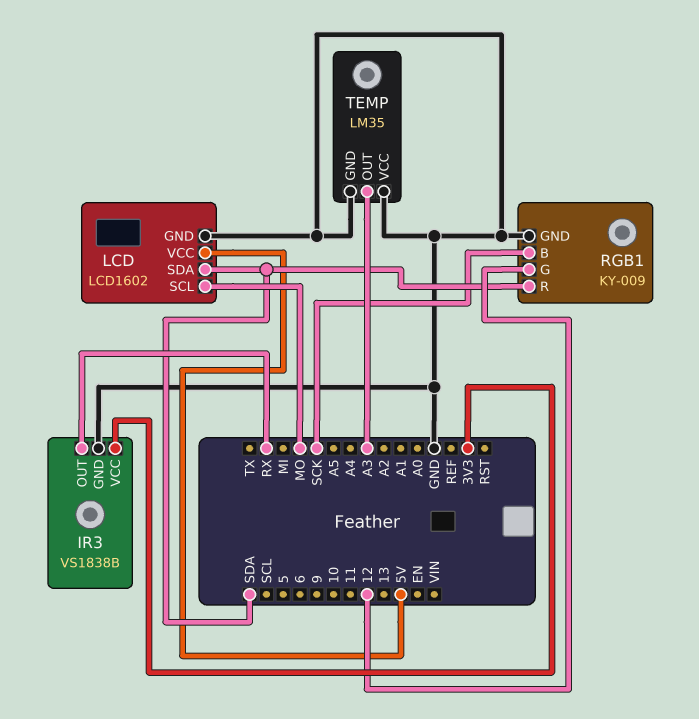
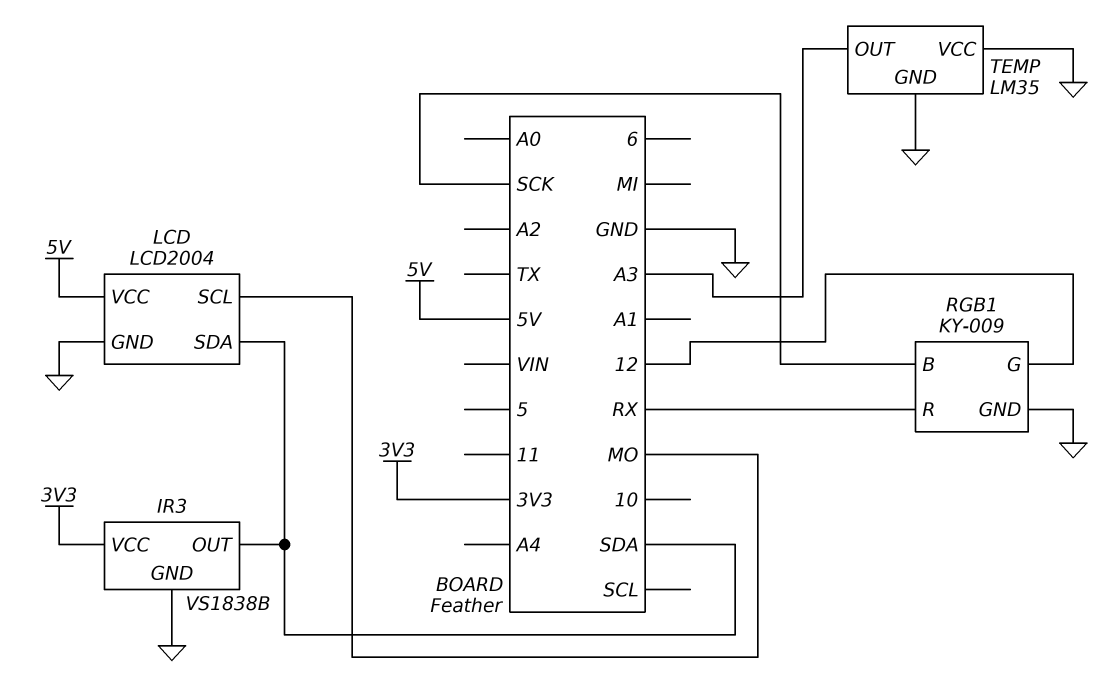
IR3 pin OUT: RX -> SDA
LCD: LCD1602 -> LCD2004
RGB1 pin R: SDA -> RX

